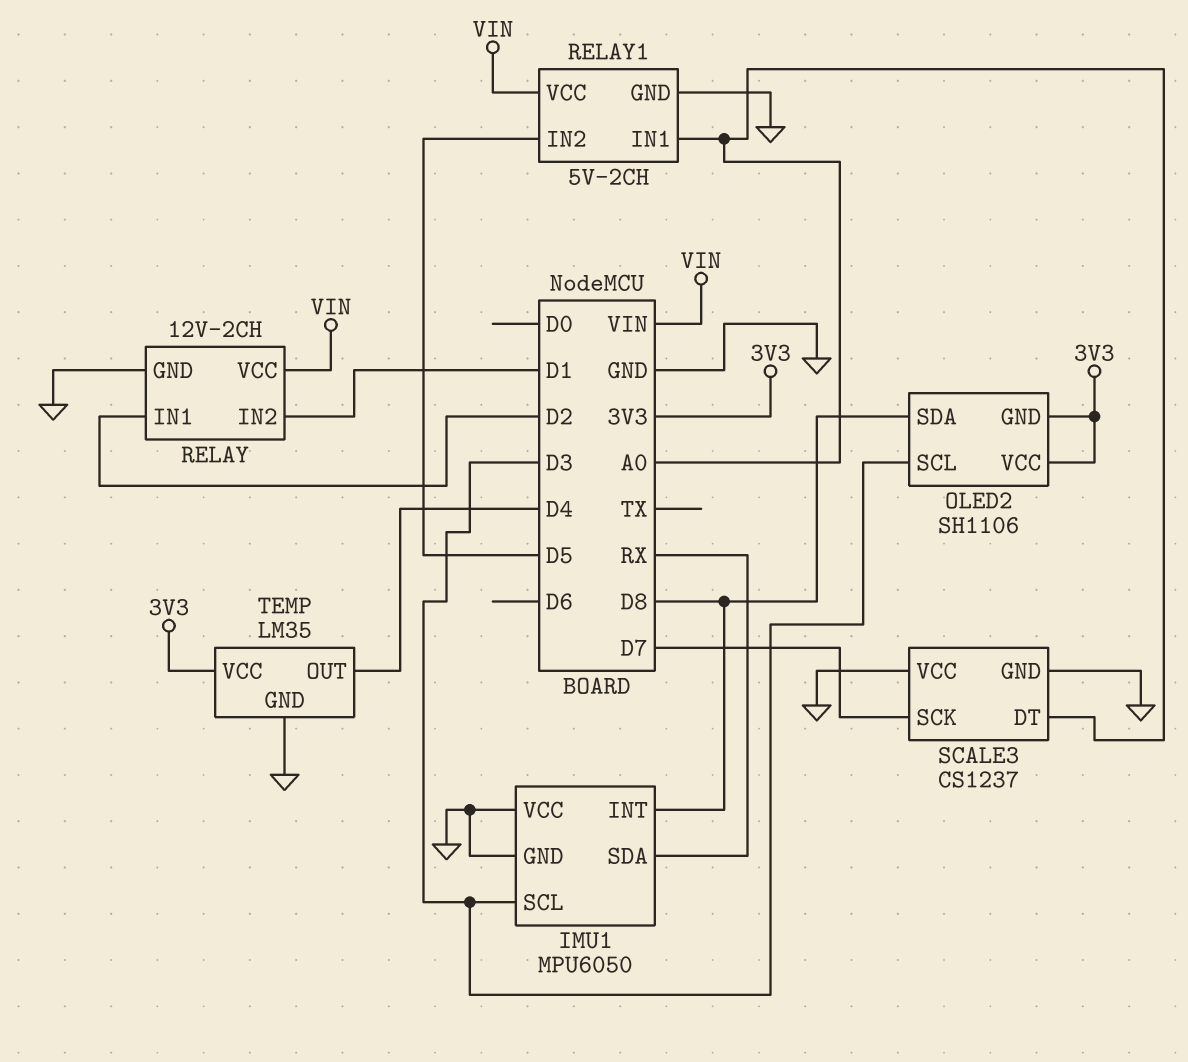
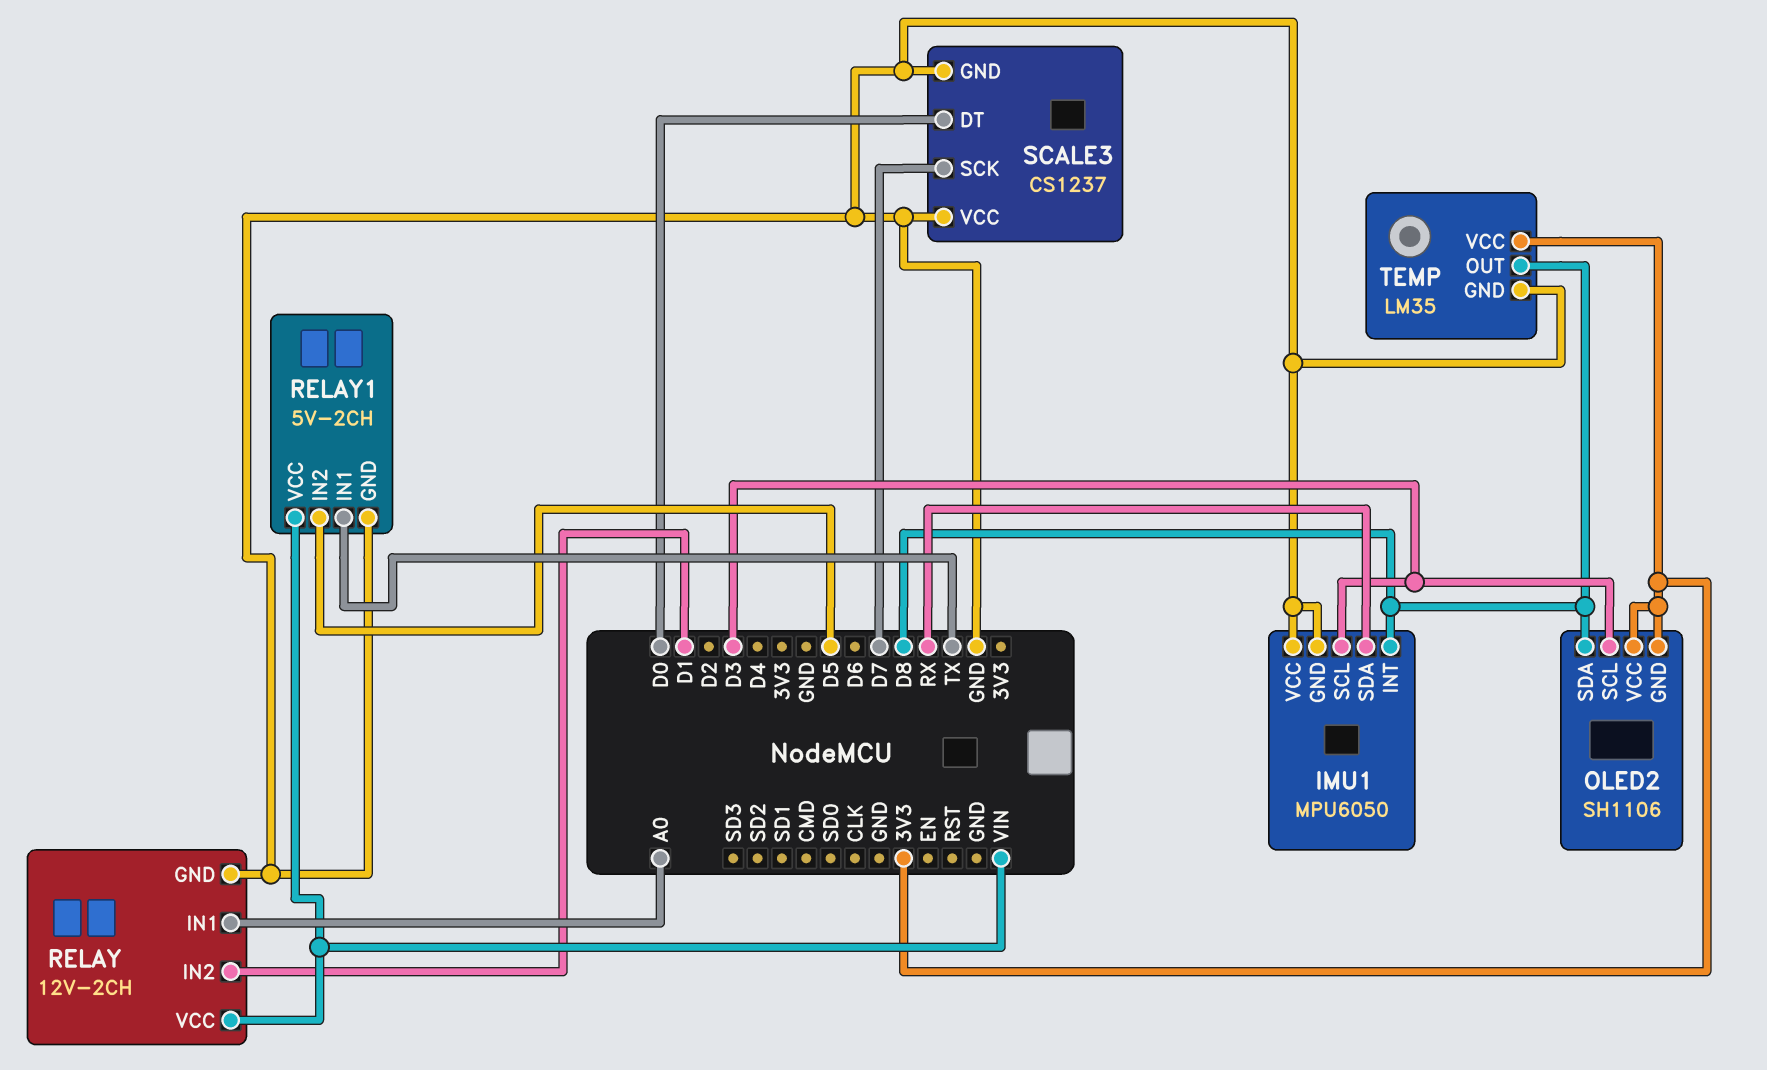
RELAY pin IN1: D2 -> A0
RELAY1 pin IN1: A0 -> TX
SCALE3 pin DT: A0 -> D0
TEMP pin OUT: D4 -> D8

